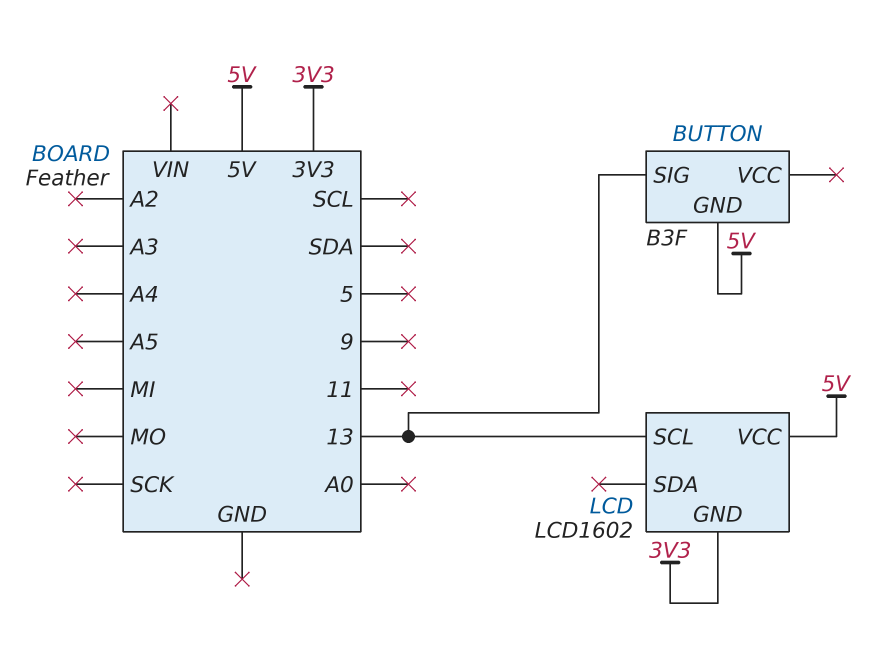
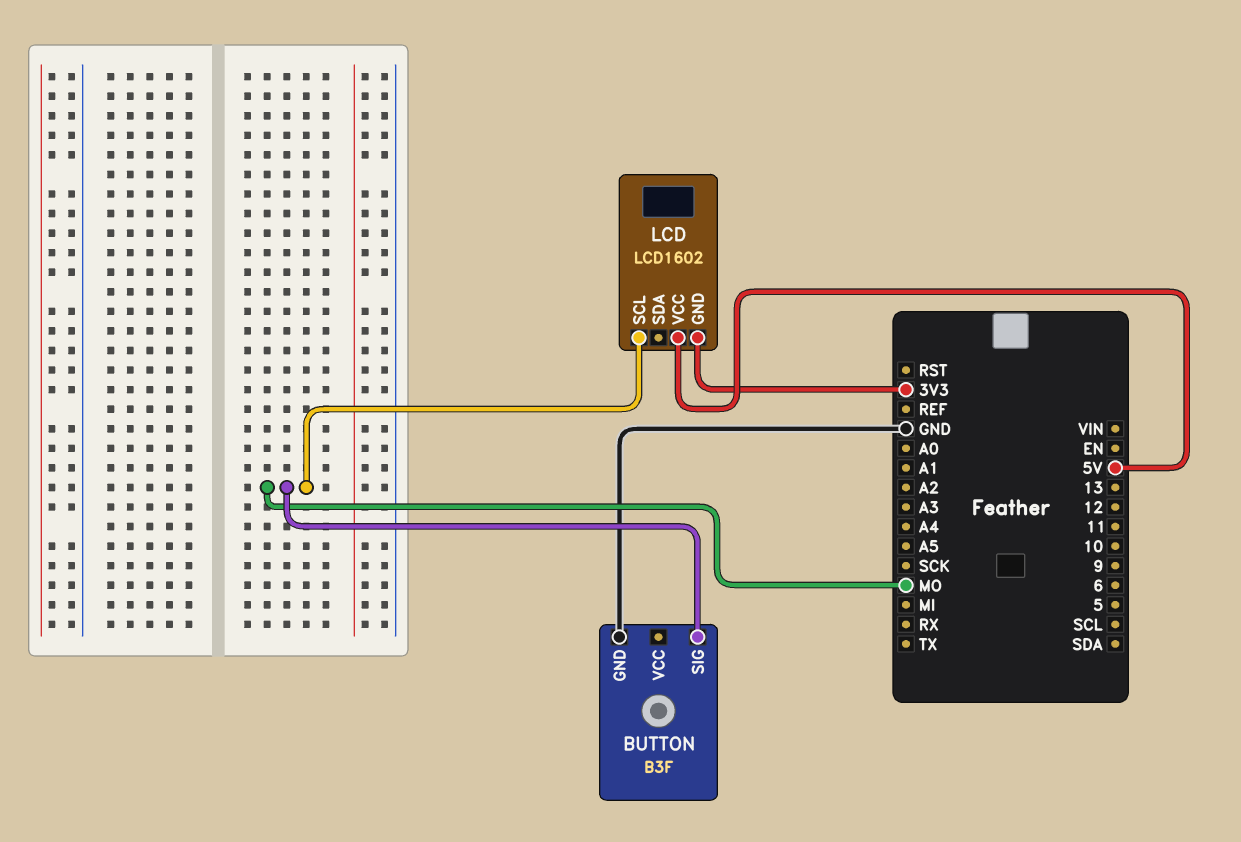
BUTTON pin GND: 5V -> GND
BUTTON pin SIG: 13 -> MO
LCD pin SCL: 13 -> MO

